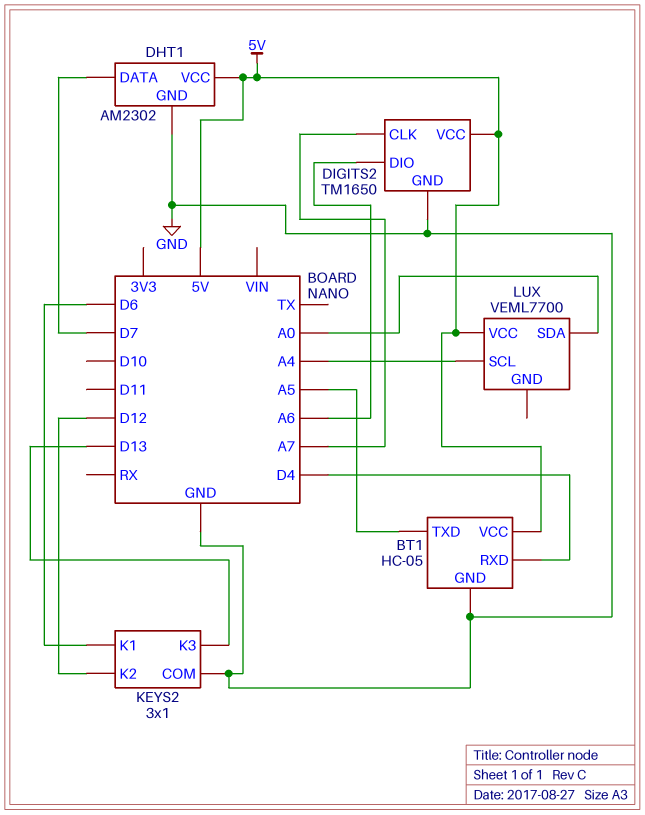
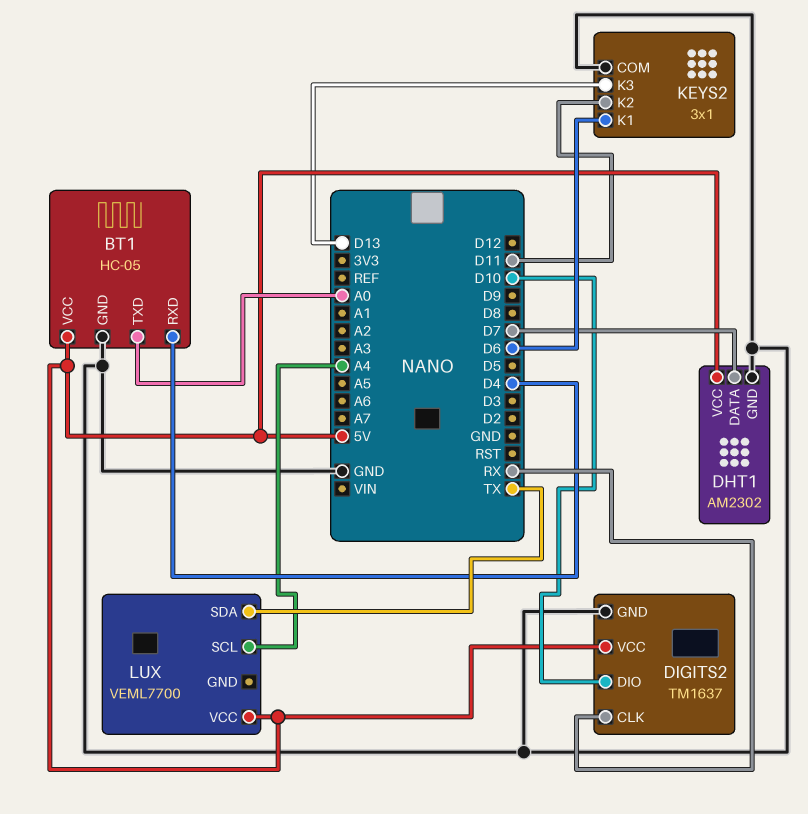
BT1 pin TXD: A5 -> A0
DIGITS2: TM1650 -> TM1637
DIGITS2 pin CLK: A7 -> RX
DIGITS2 pin DIO: A6 -> D10
KEYS2 pin K2: D12 -> D11
LUX pin SDA: A0 -> TX

